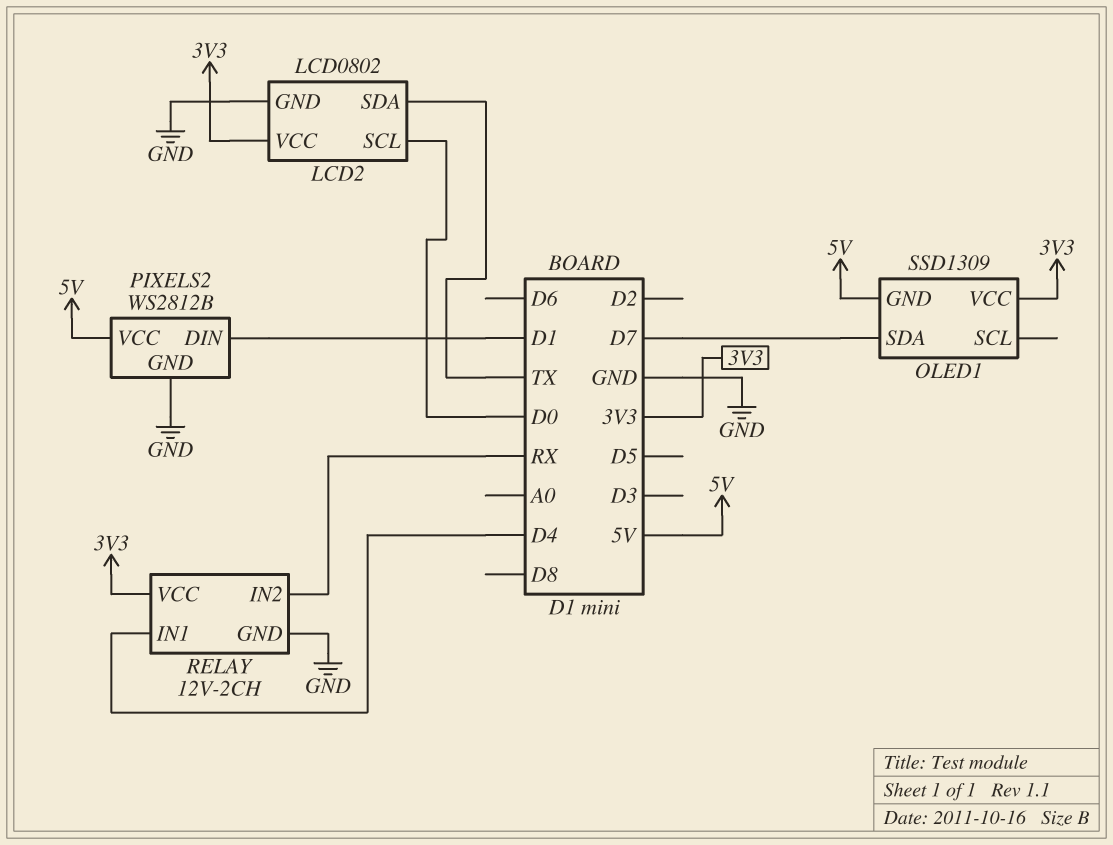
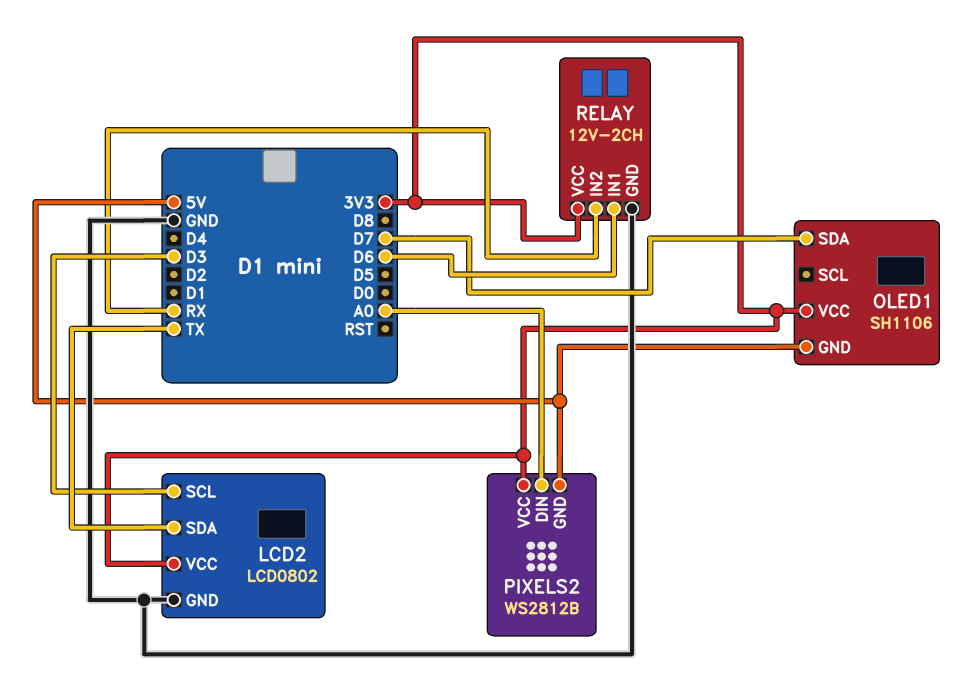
LCD2 pin SCL: D0 -> D3
OLED1: SSD1309 -> SH1106
PIXELS2 pin DIN: D1 -> A0
PIXELS2 pin GND: GND -> 5V
PIXELS2 pin VCC: 5V -> 3V3
RELAY pin IN1: D4 -> D6

